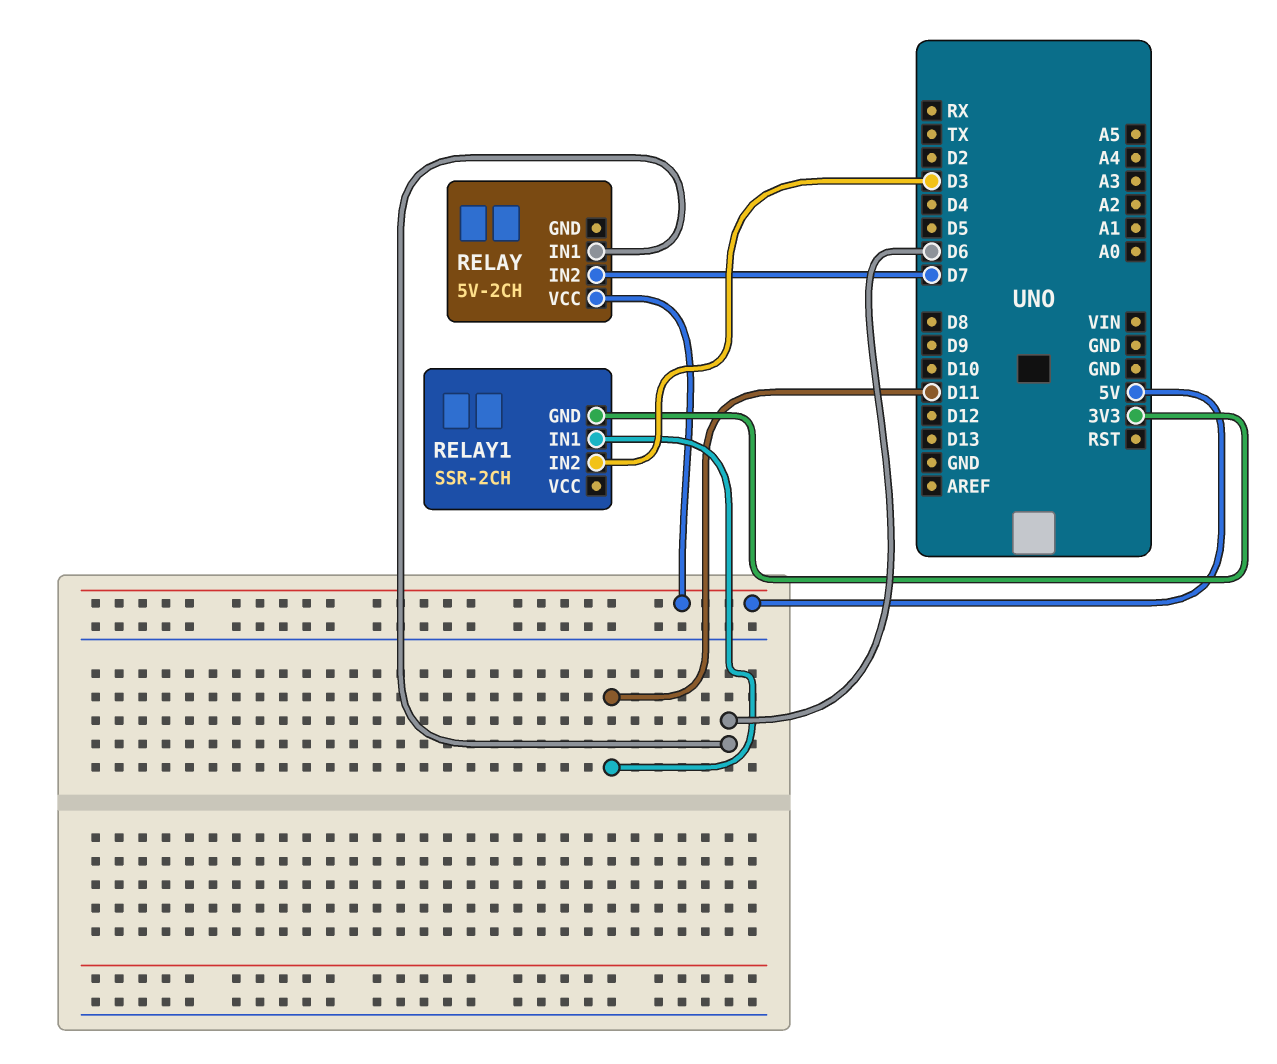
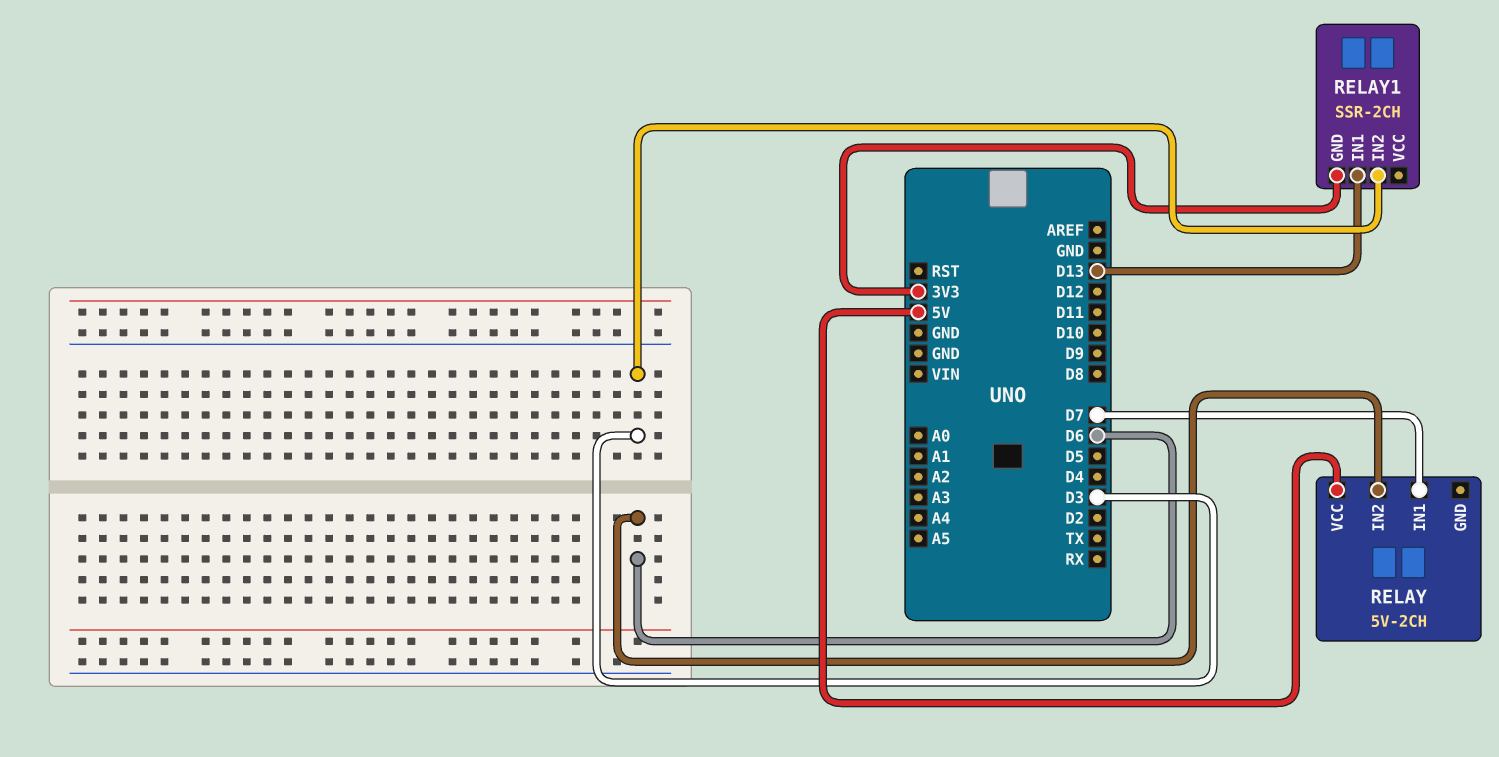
RELAY pin IN1: D6 -> D7
RELAY pin IN2: D7 -> D6
RELAY1 pin IN1: D11 -> D13

